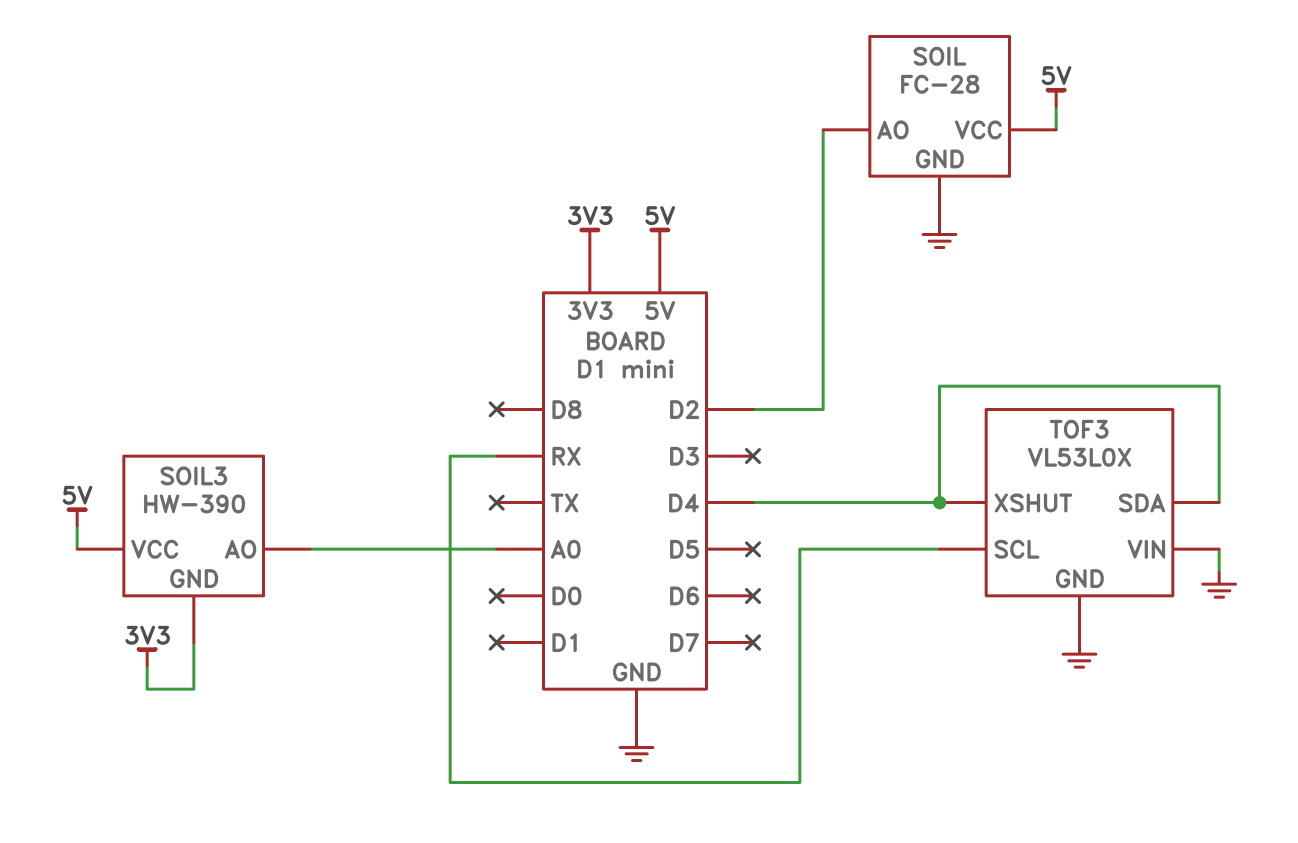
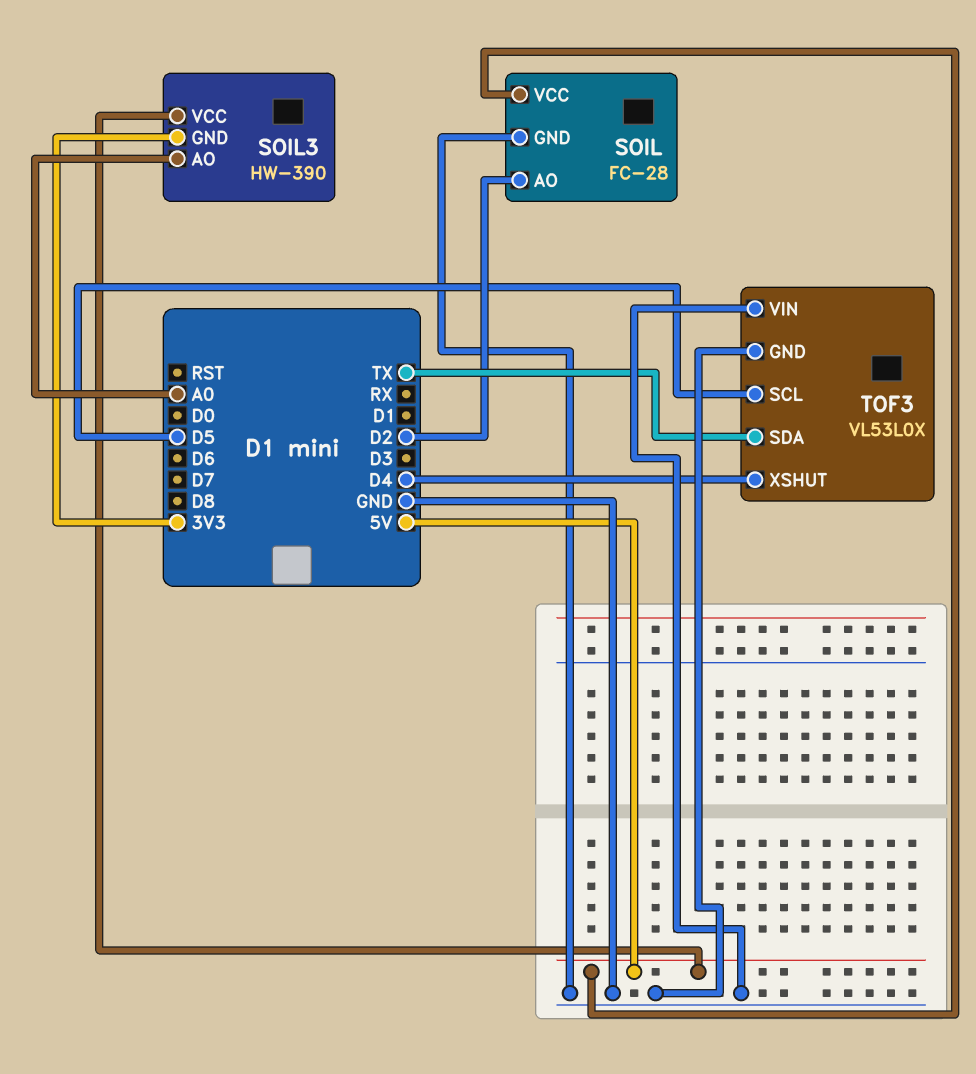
TOF3 pin SCL: RX -> D5
TOF3 pin SDA: D4 -> TX

